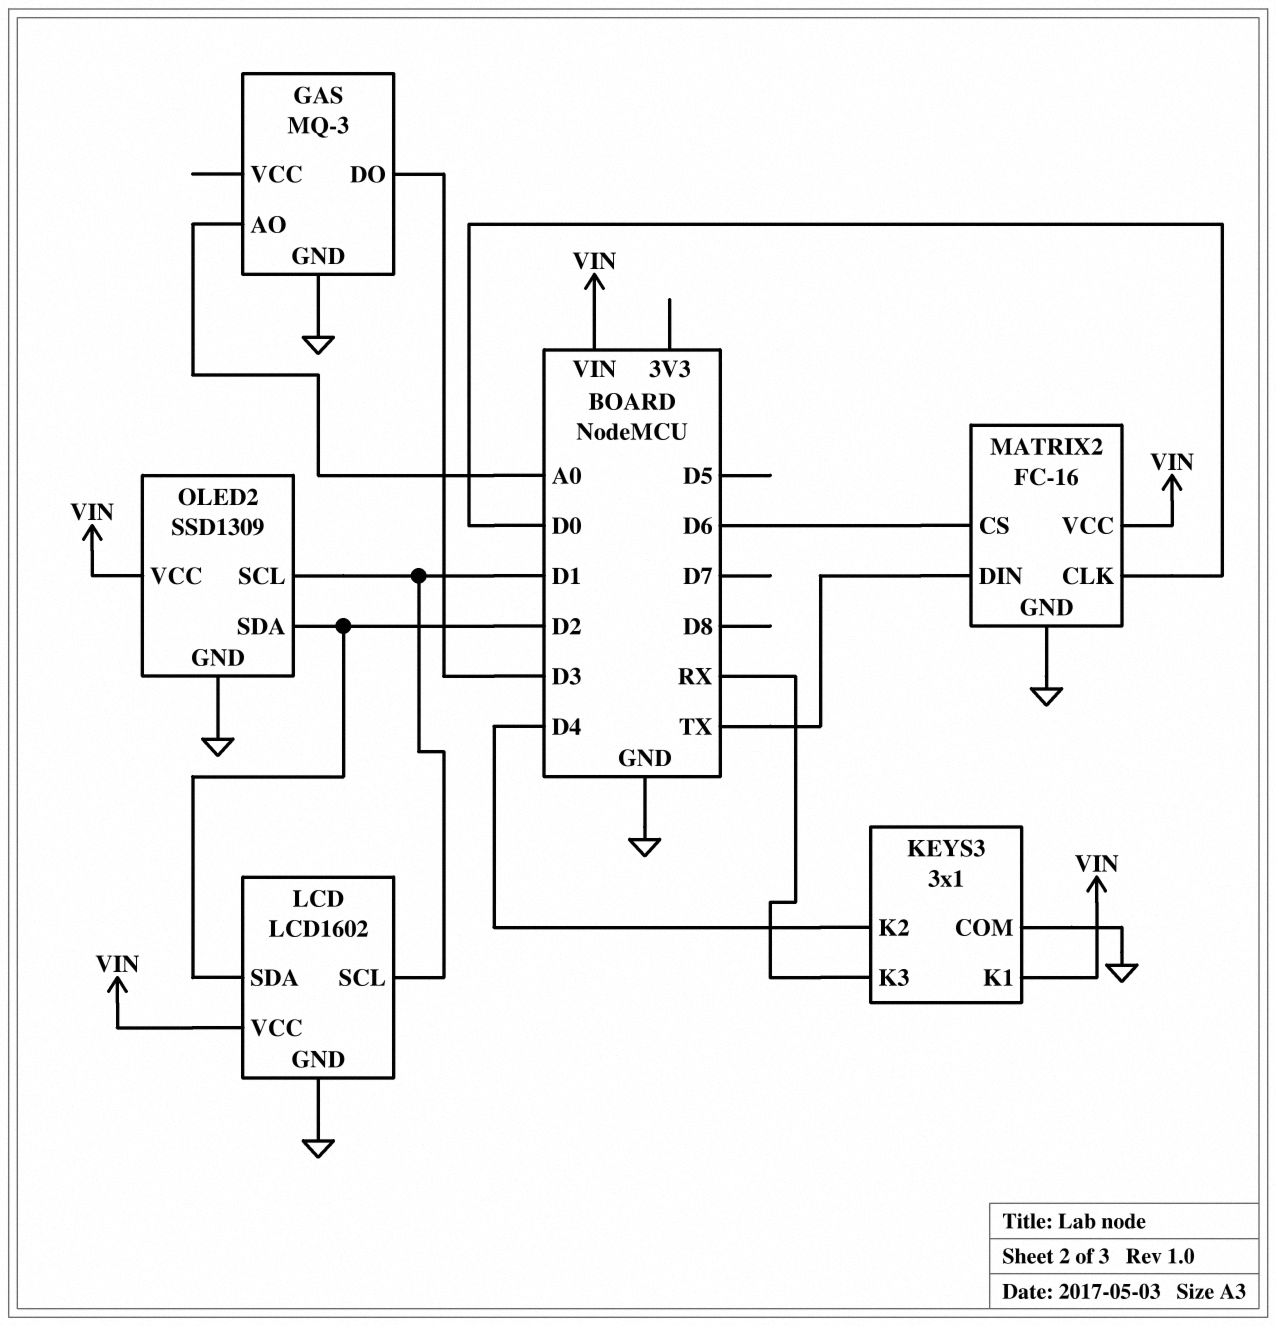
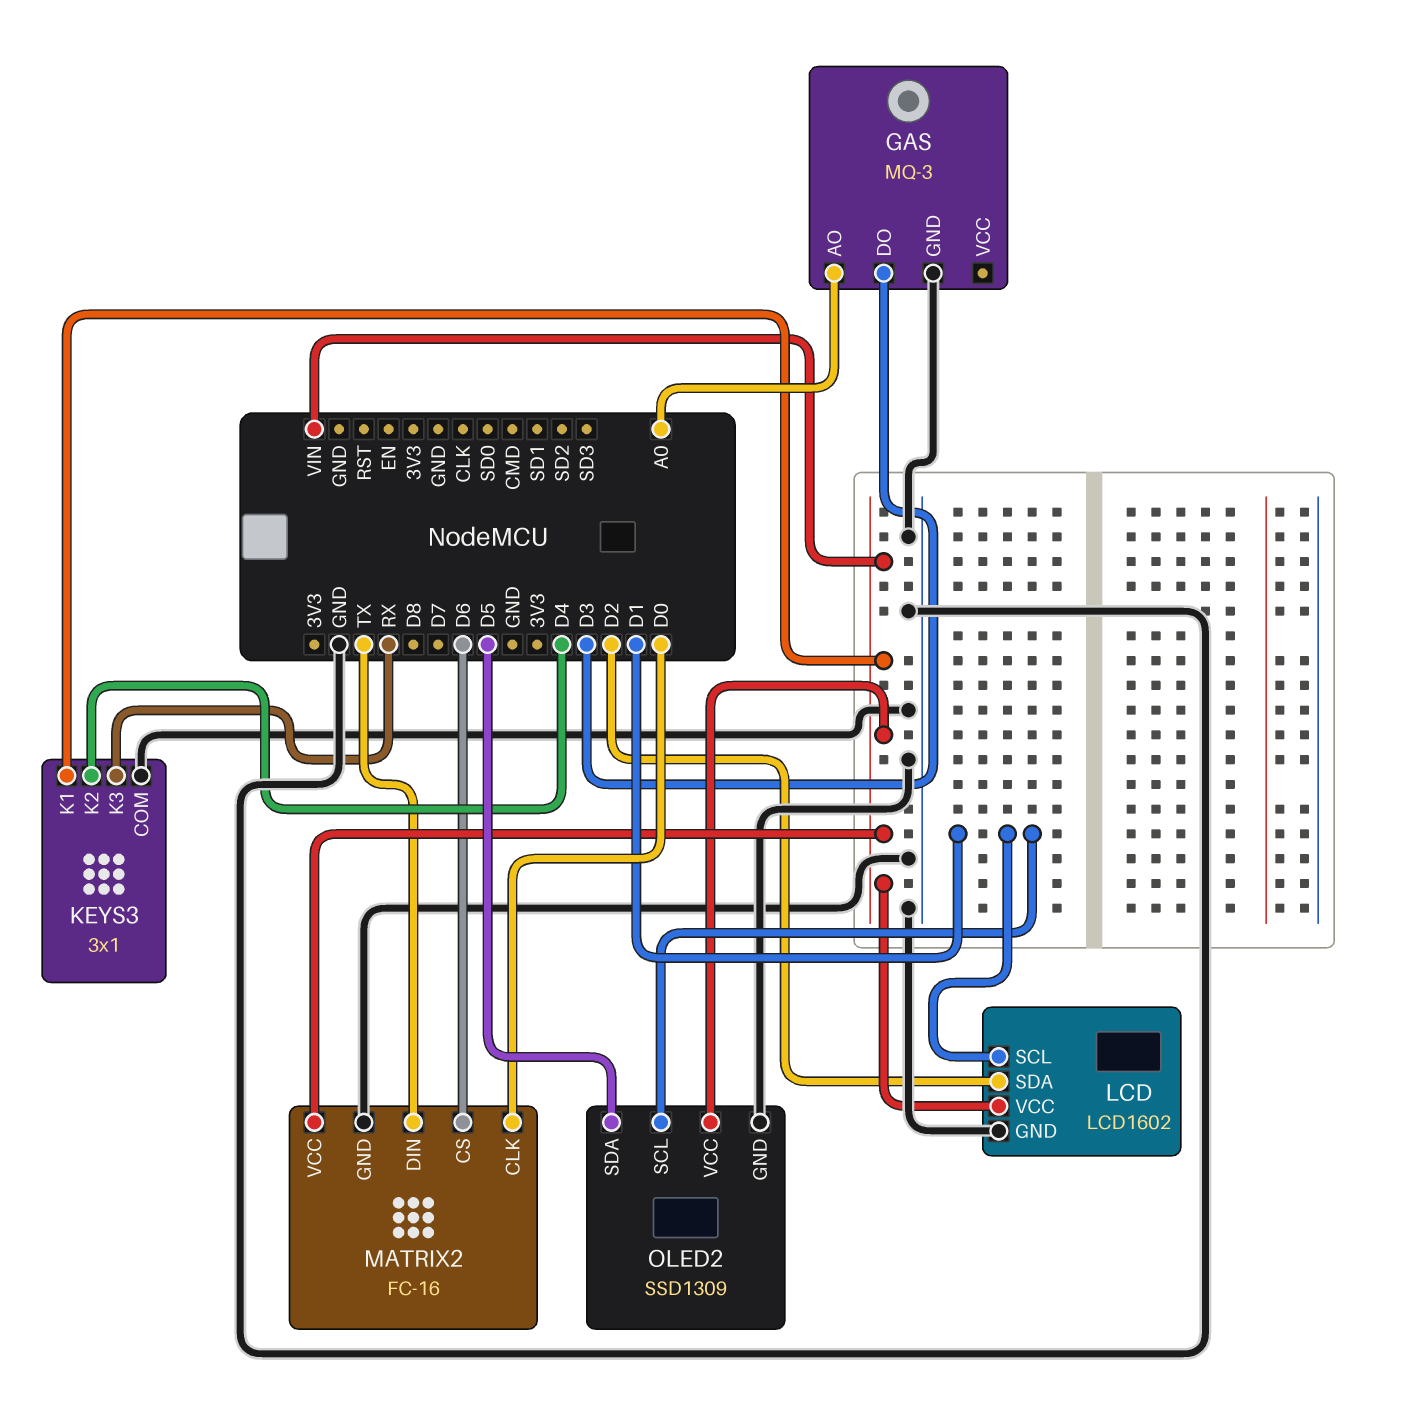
OLED2 pin SDA: D2 -> D5

